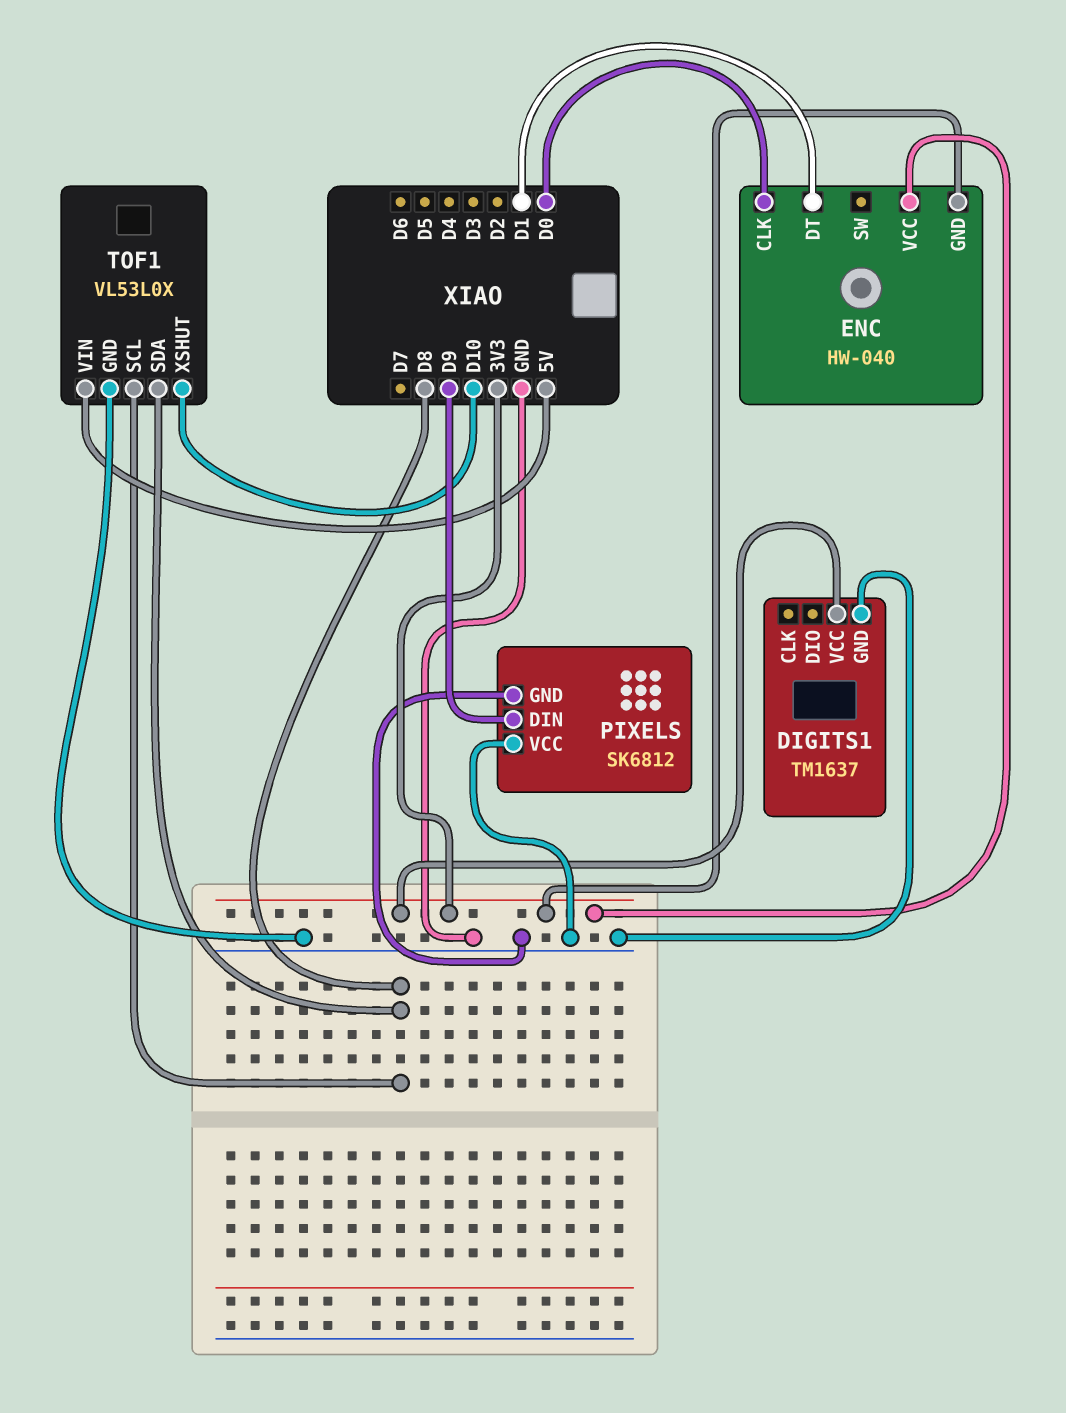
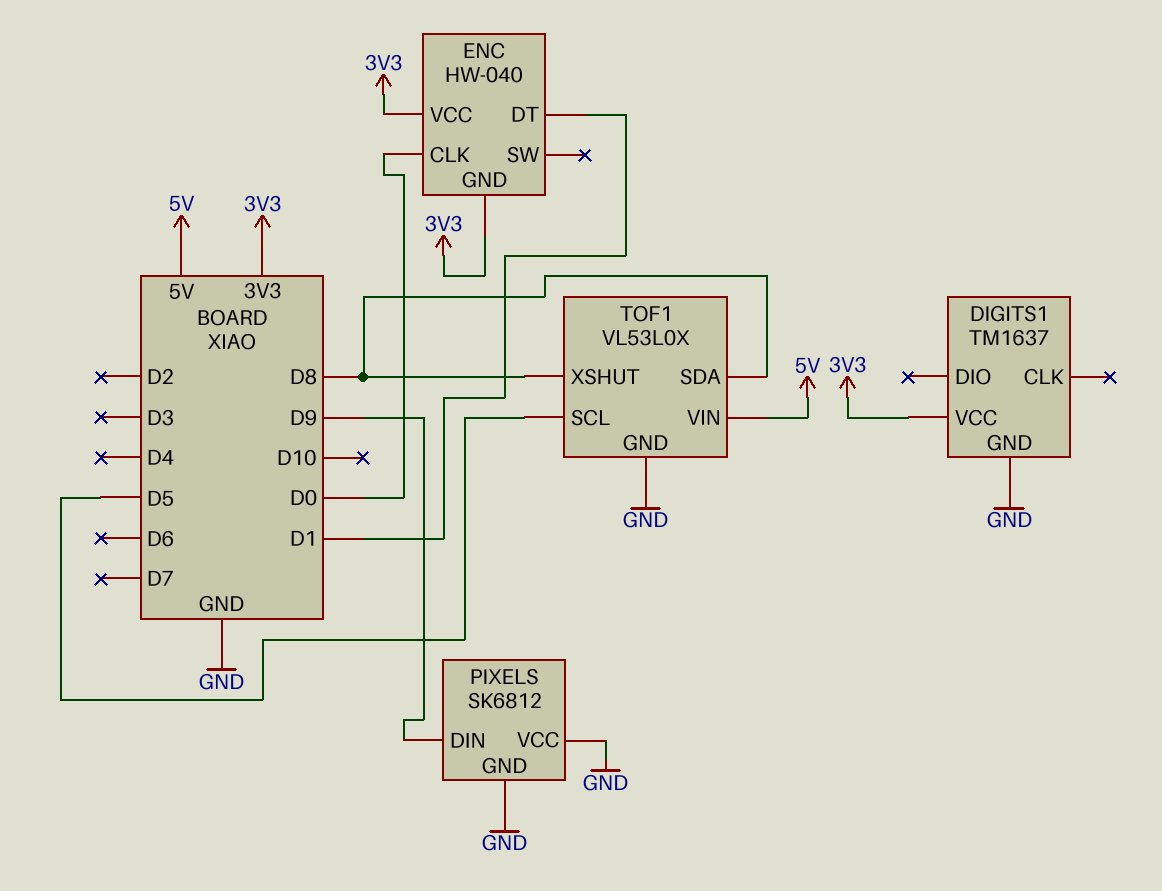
TOF1 pin SCL: D8 -> D5
TOF1 pin XSHUT: D10 -> D8

